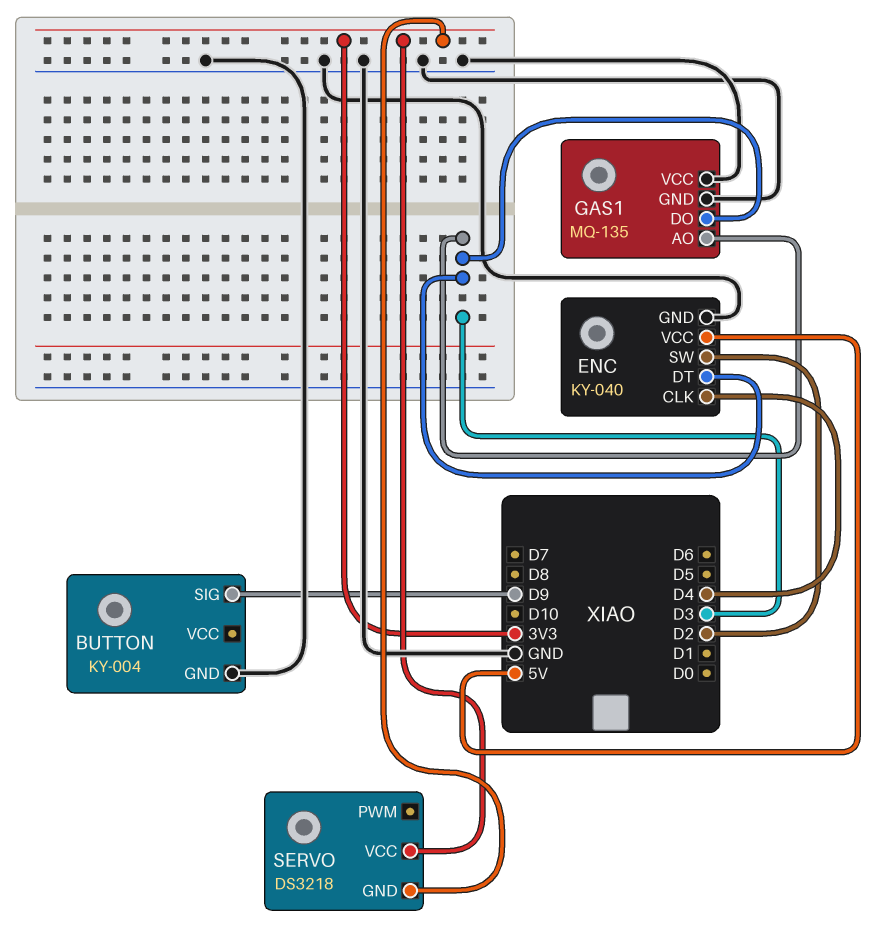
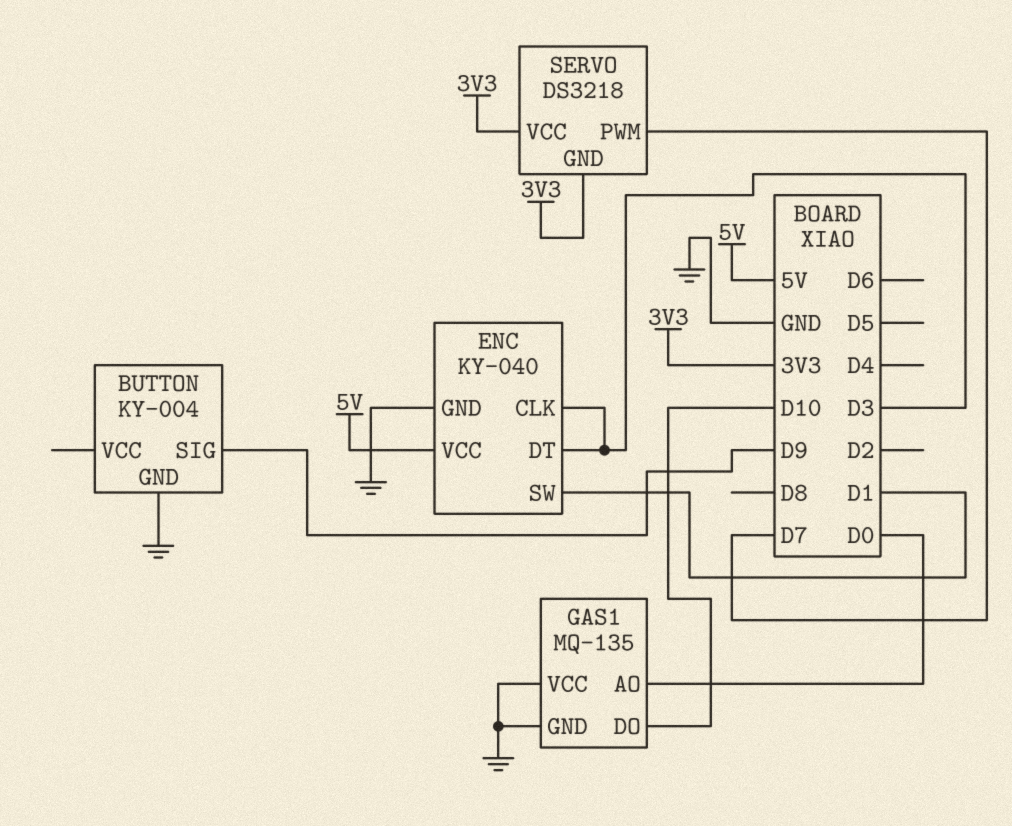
ENC pin CLK: D4 -> D3
ENC pin SW: D2 -> D1
GAS1 pin AO: D3 -> D0
GAS1 pin DO: D3 -> D10
SERVO pin PWM: none -> D7

